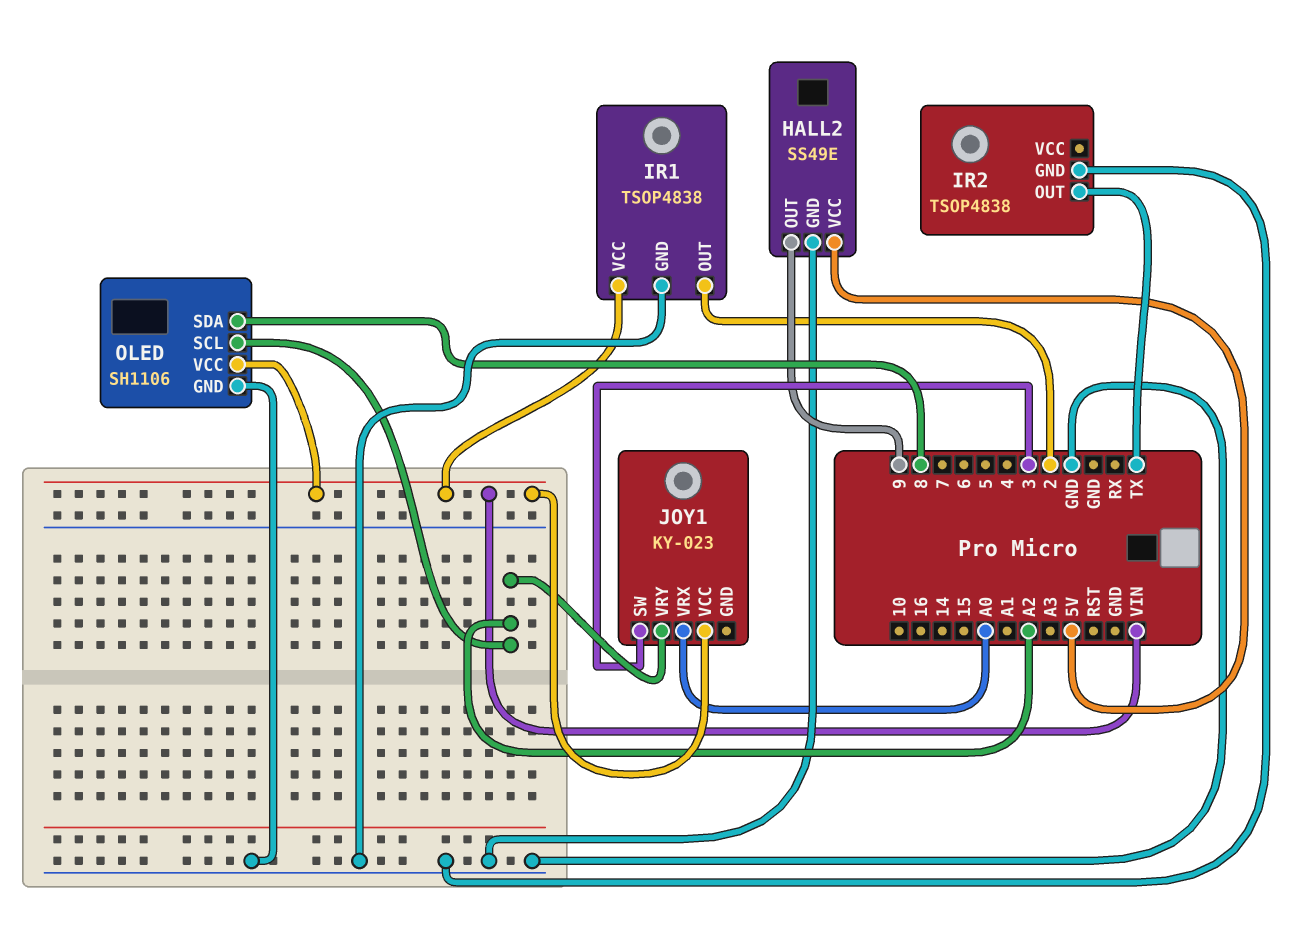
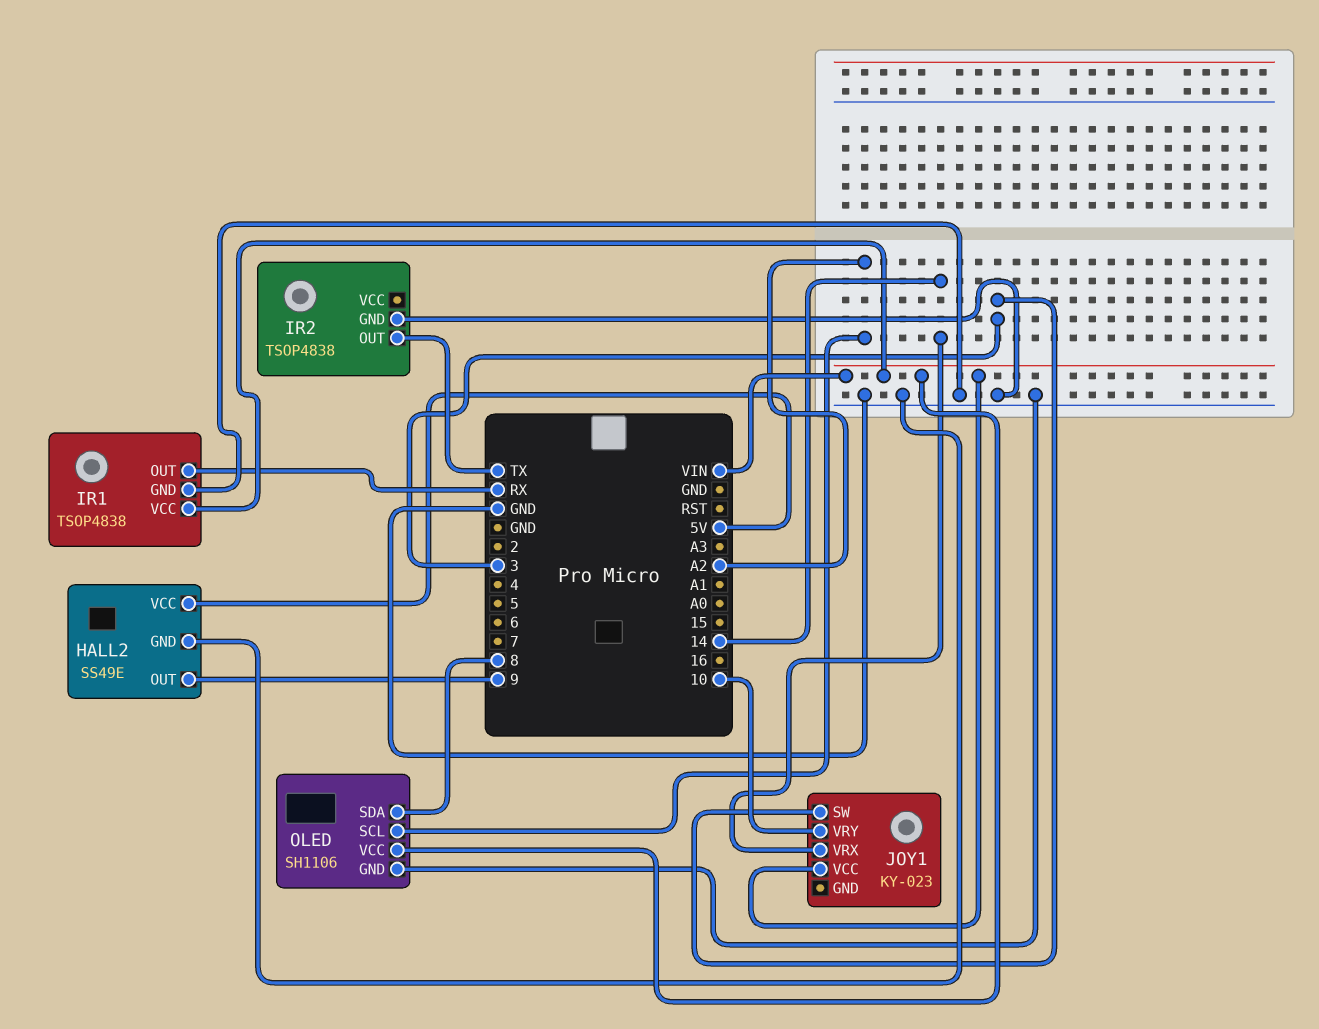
IR1 pin OUT: 2 -> RX
JOY1 pin VRX: A0 -> 14
JOY1 pin VRY: A2 -> 10

